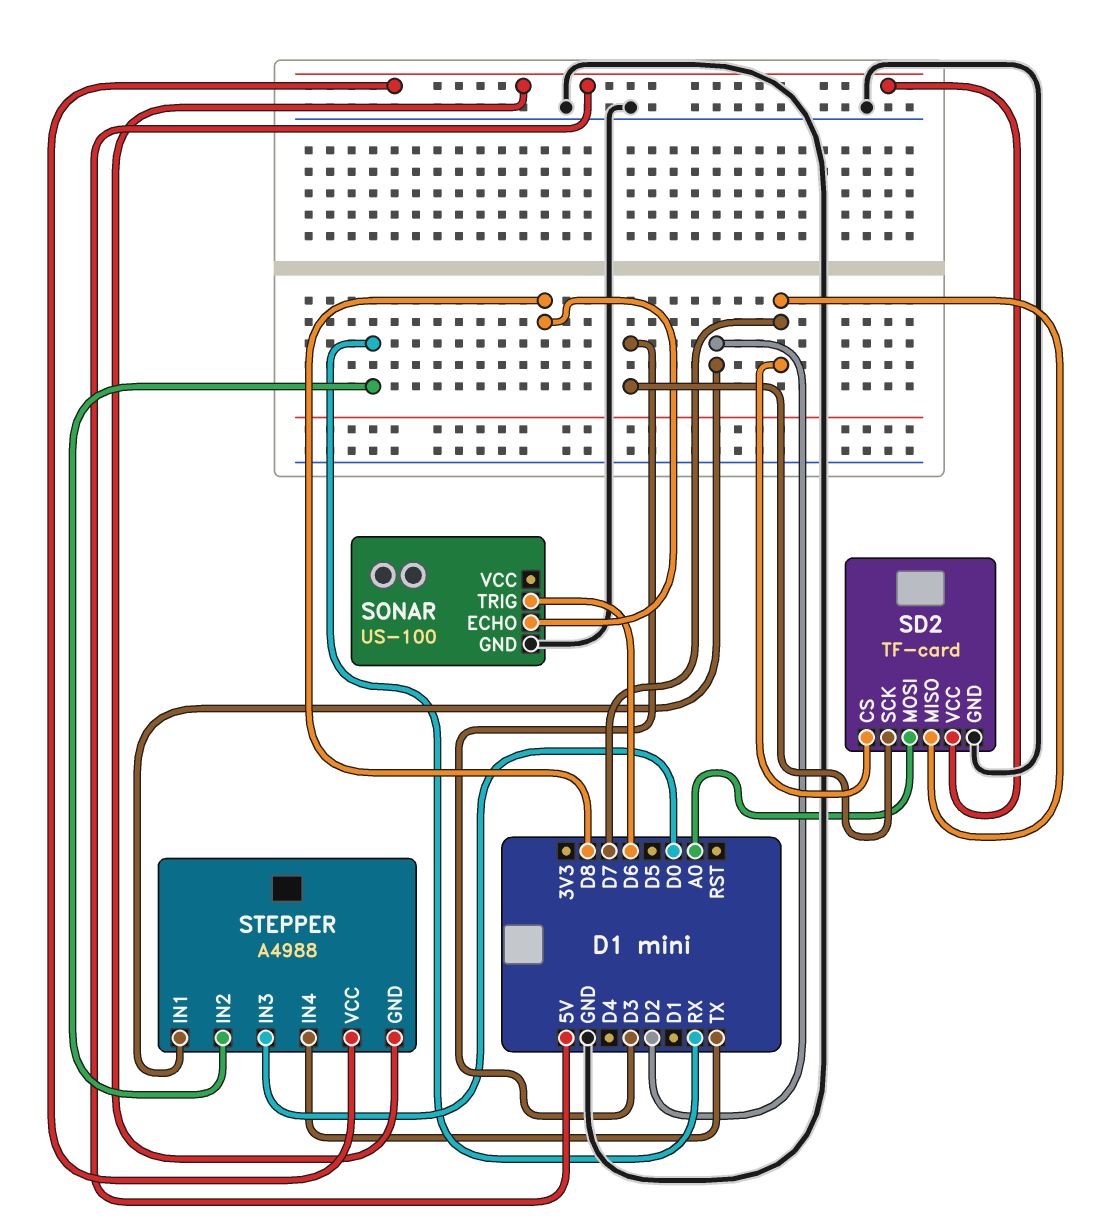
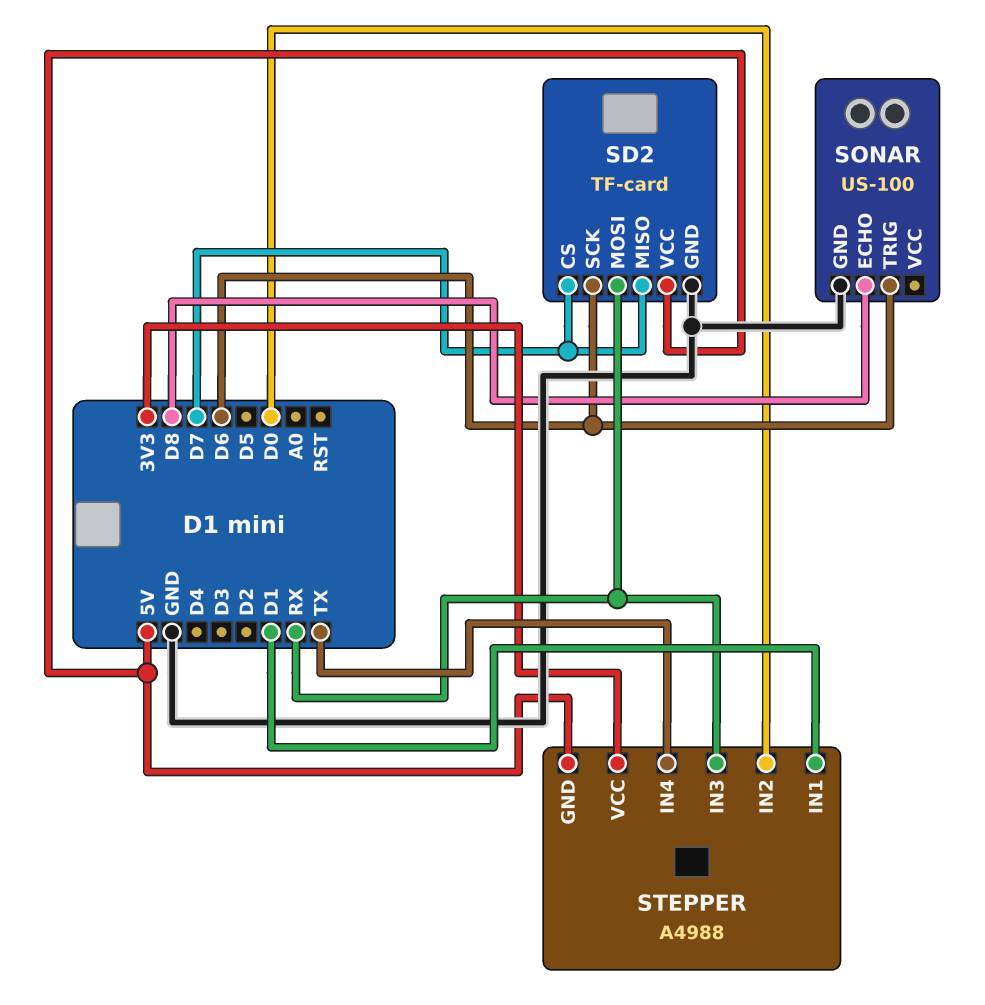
SD2 pin MOSI: A0 -> RX
SD2 pin SCK: D3 -> D6
STEPPER pin IN1: D2 -> D1
STEPPER pin IN2: RX -> D0
STEPPER pin IN3: D0 -> RX
STEPPER pin VCC: 5V -> 3V3

